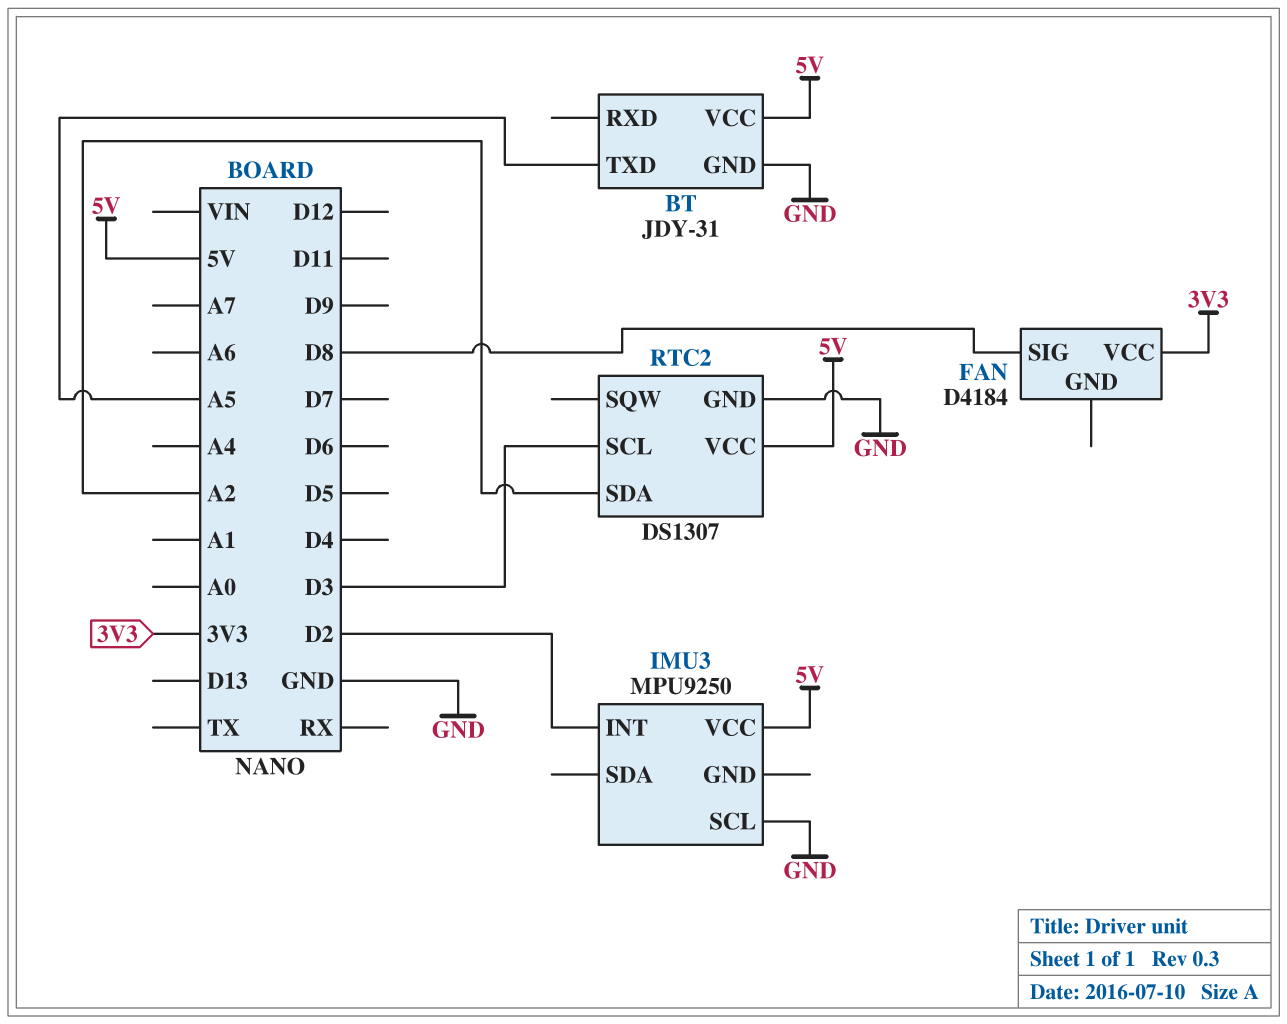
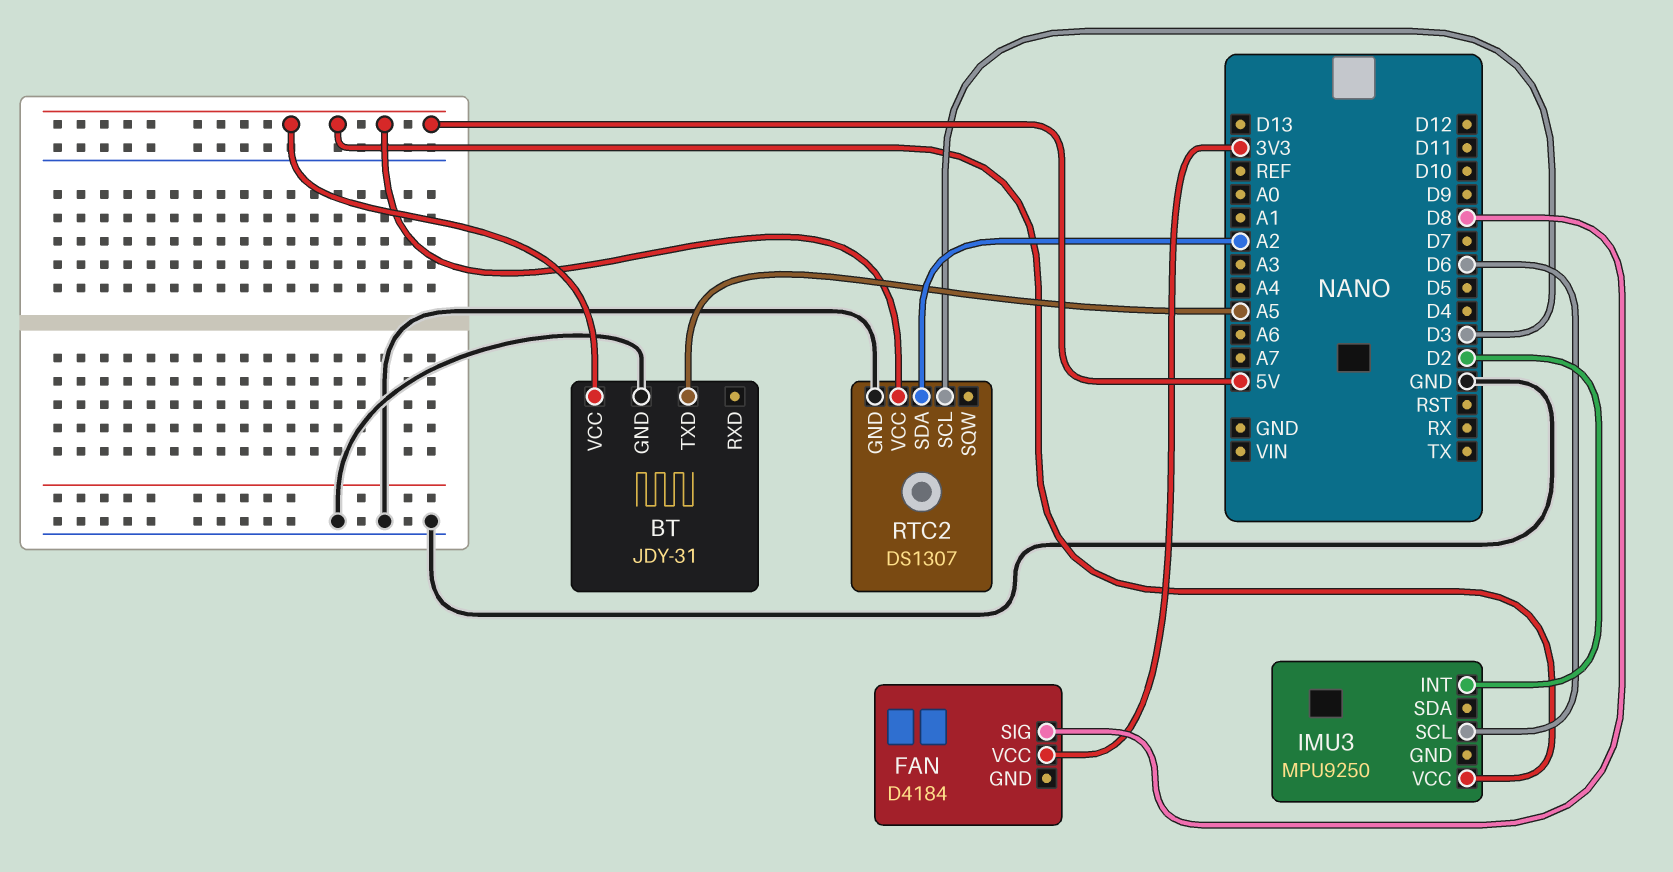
IMU3 pin SCL: GND -> D6

